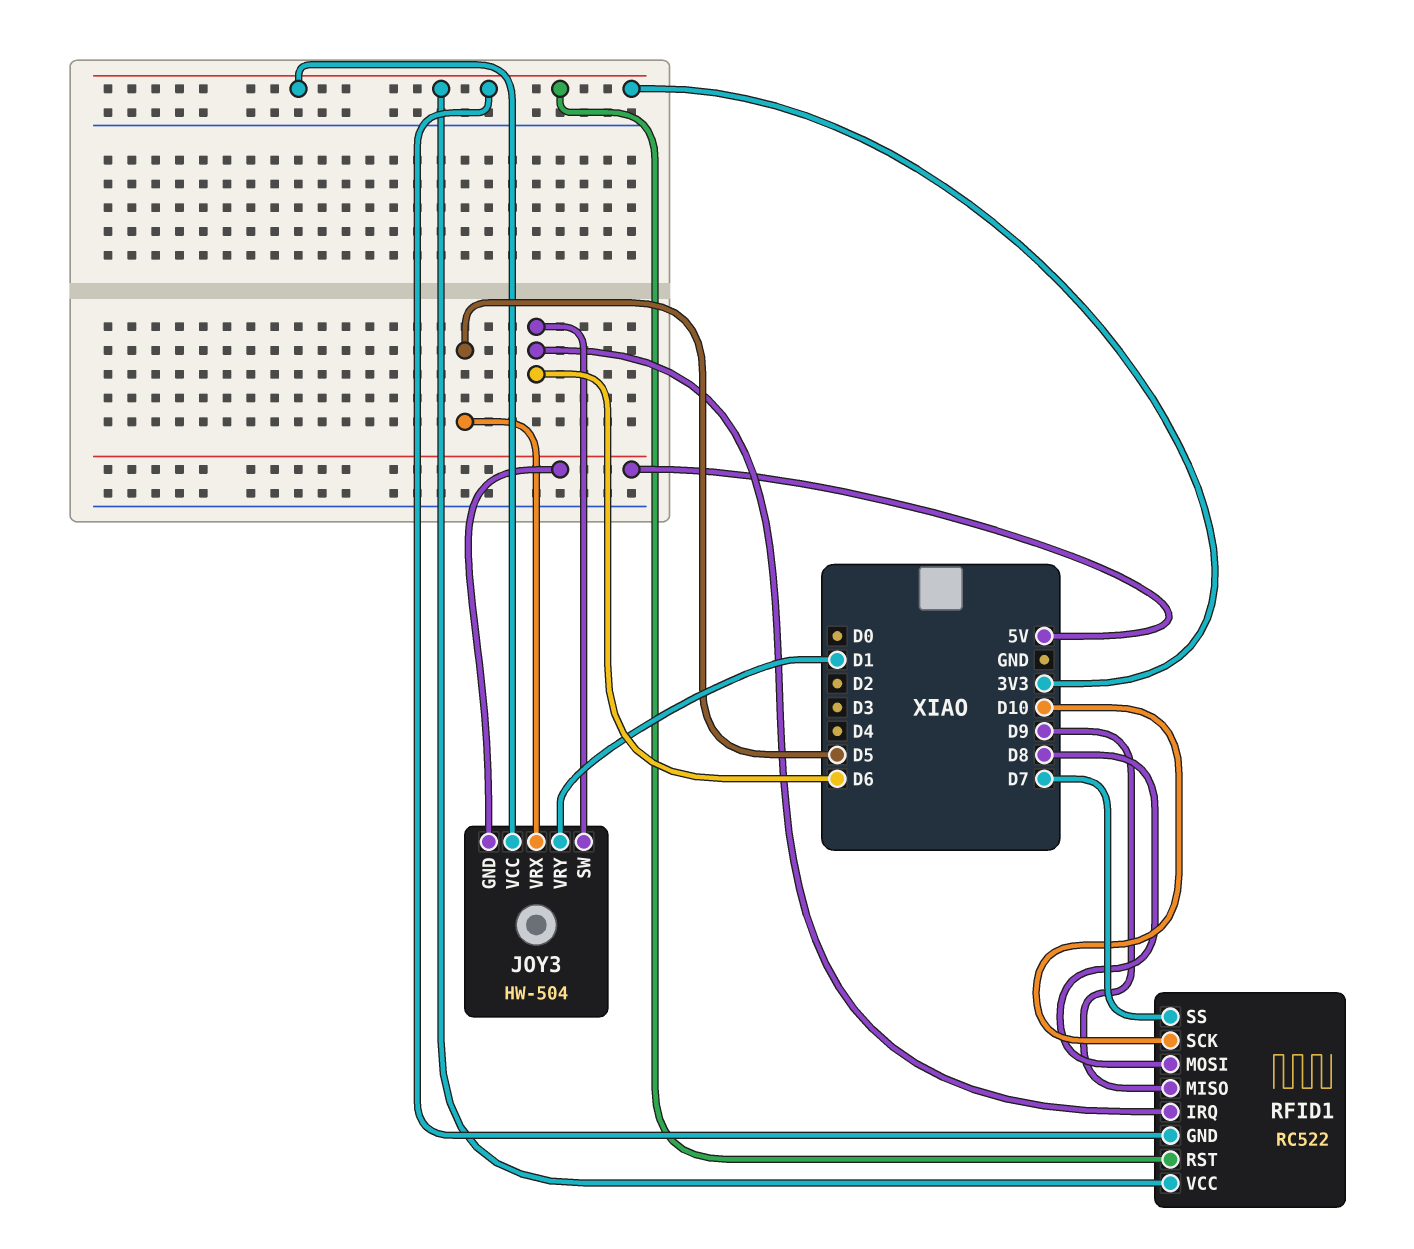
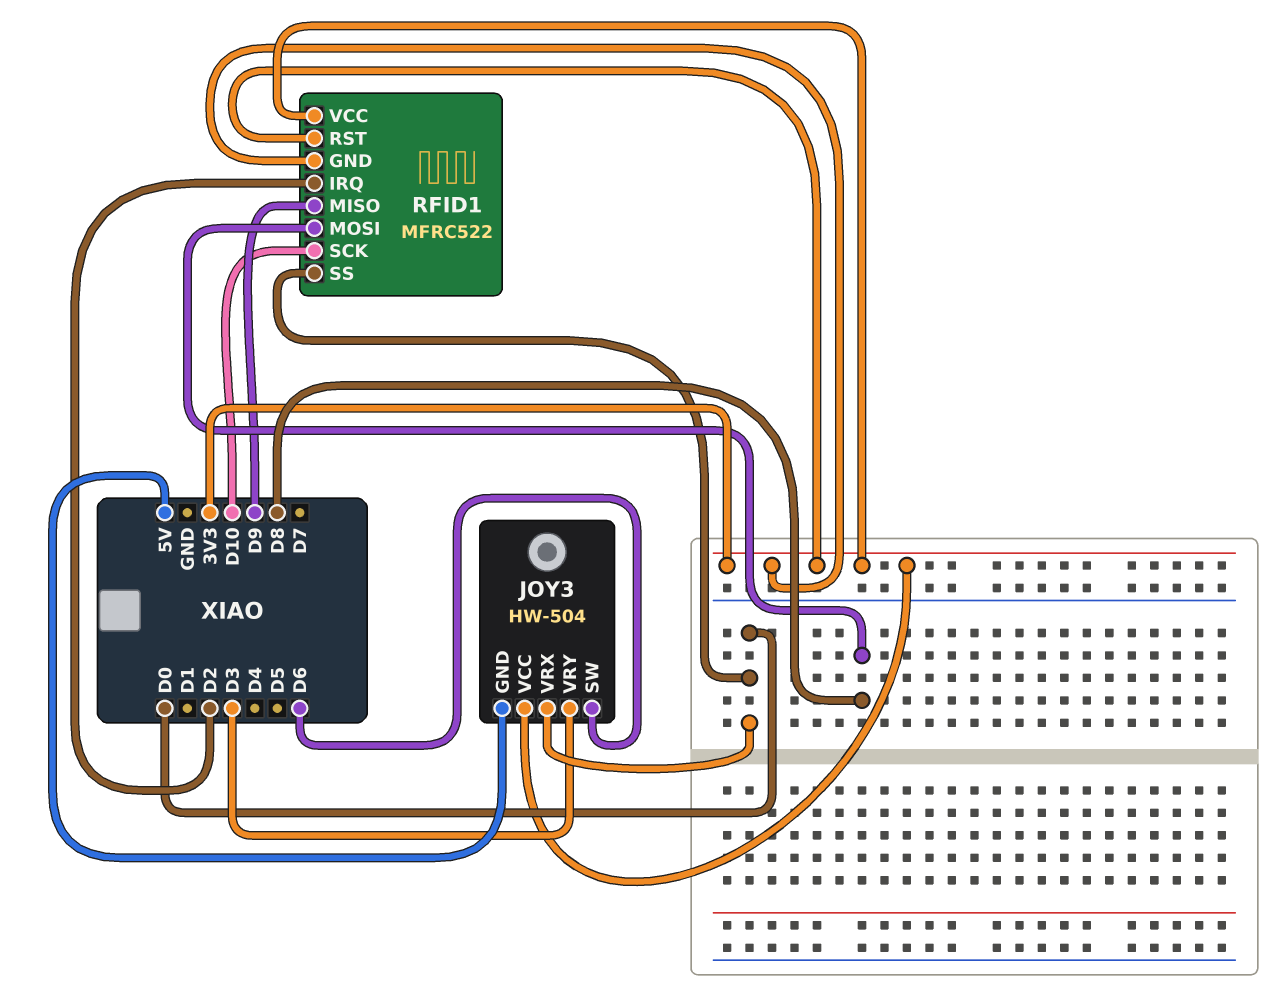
JOY3 pin VRX: D5 -> D0
JOY3 pin VRY: D1 -> D3
RFID1: RC522 -> MFRC522
RFID1 pin IRQ: D6 -> D2
RFID1 pin SS: D7 -> D0

